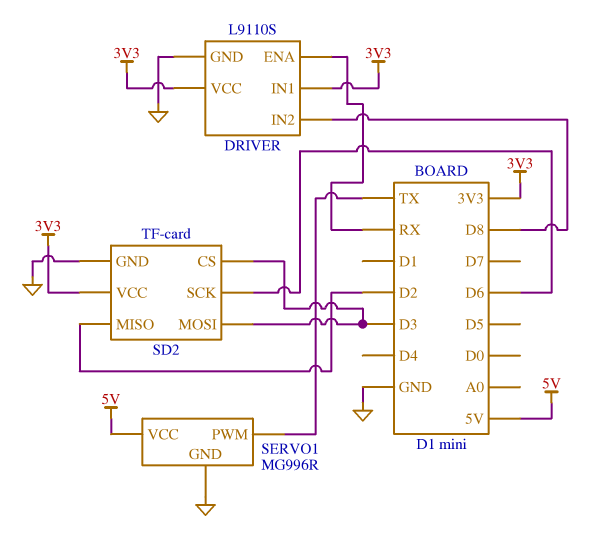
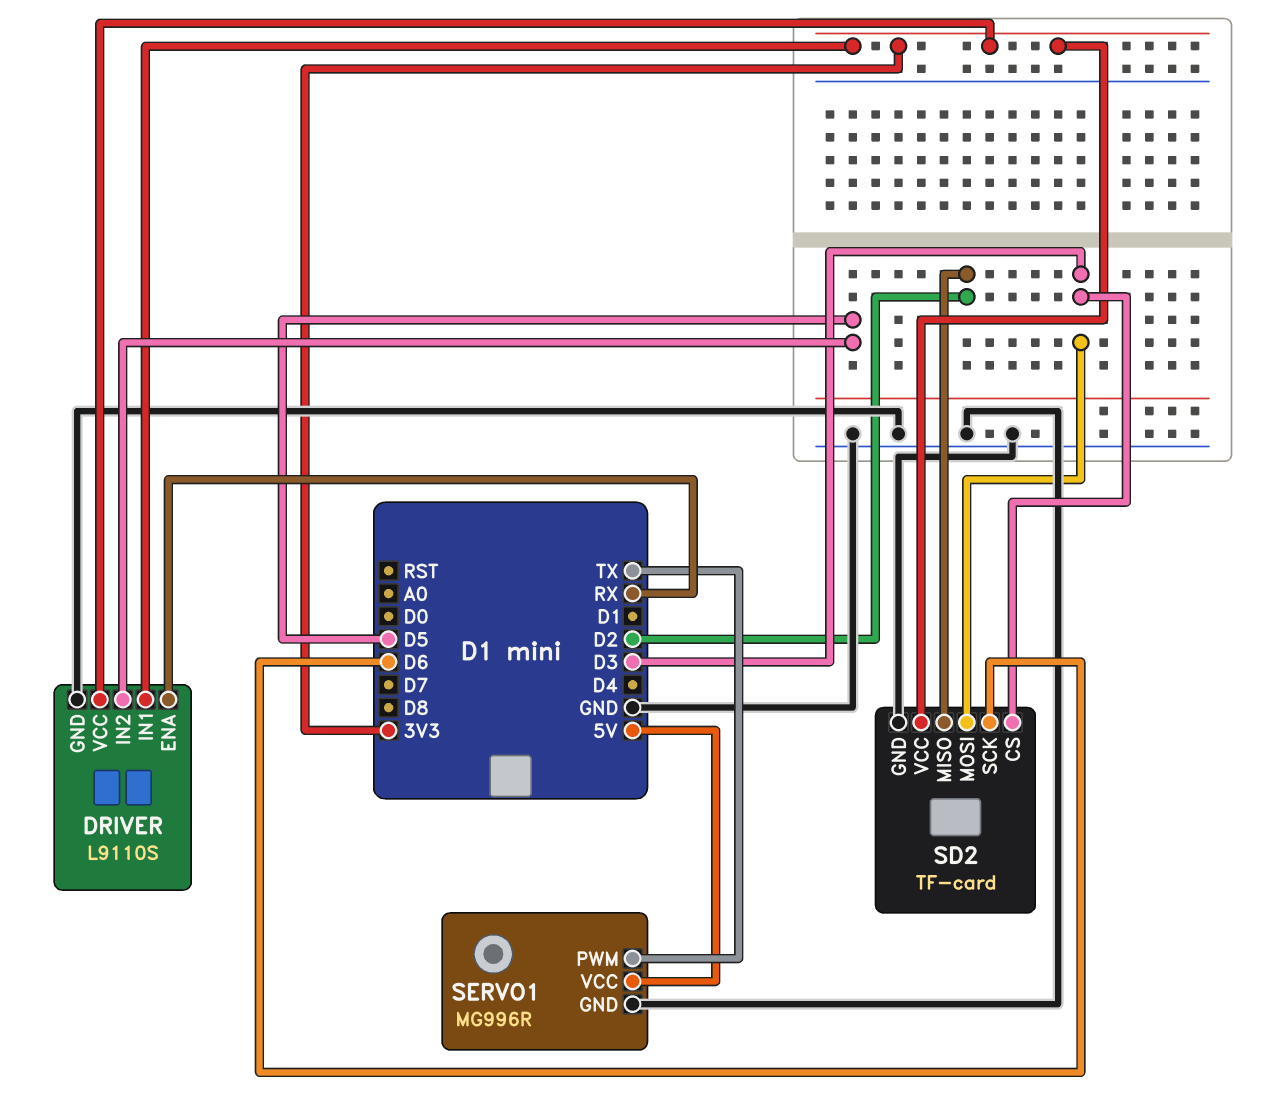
DRIVER pin IN2: D8 -> D5

